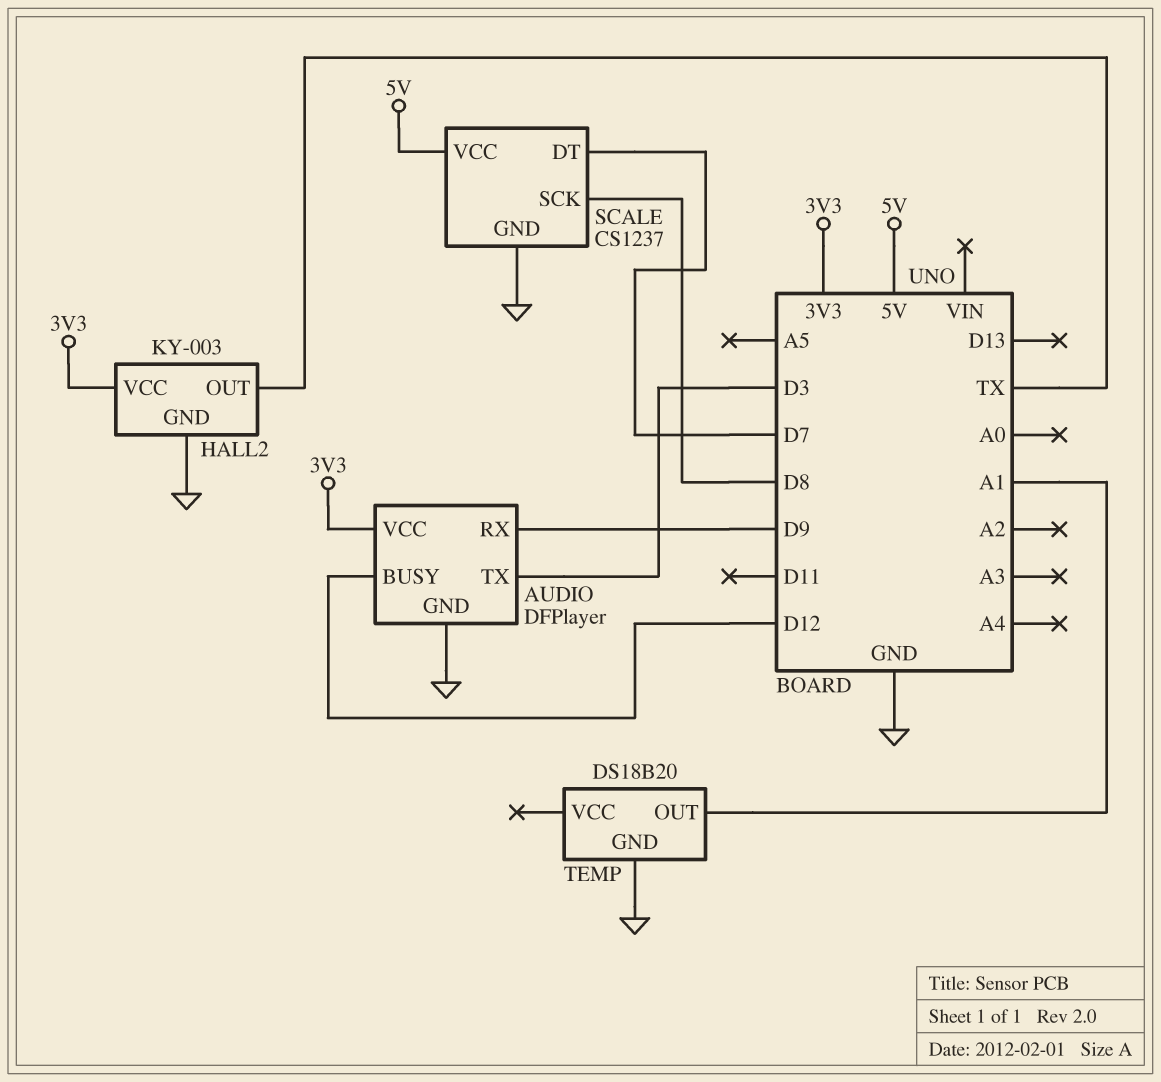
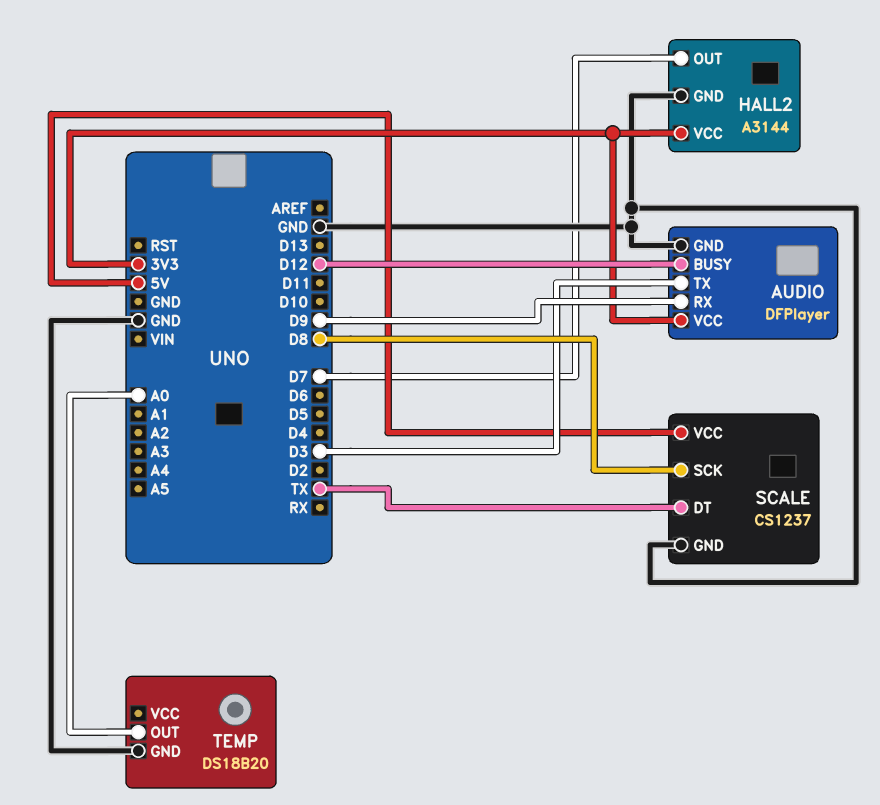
HALL2: KY-003 -> A3144
HALL2 pin OUT: TX -> D7
SCALE pin DT: D7 -> TX
TEMP pin OUT: A1 -> A0

